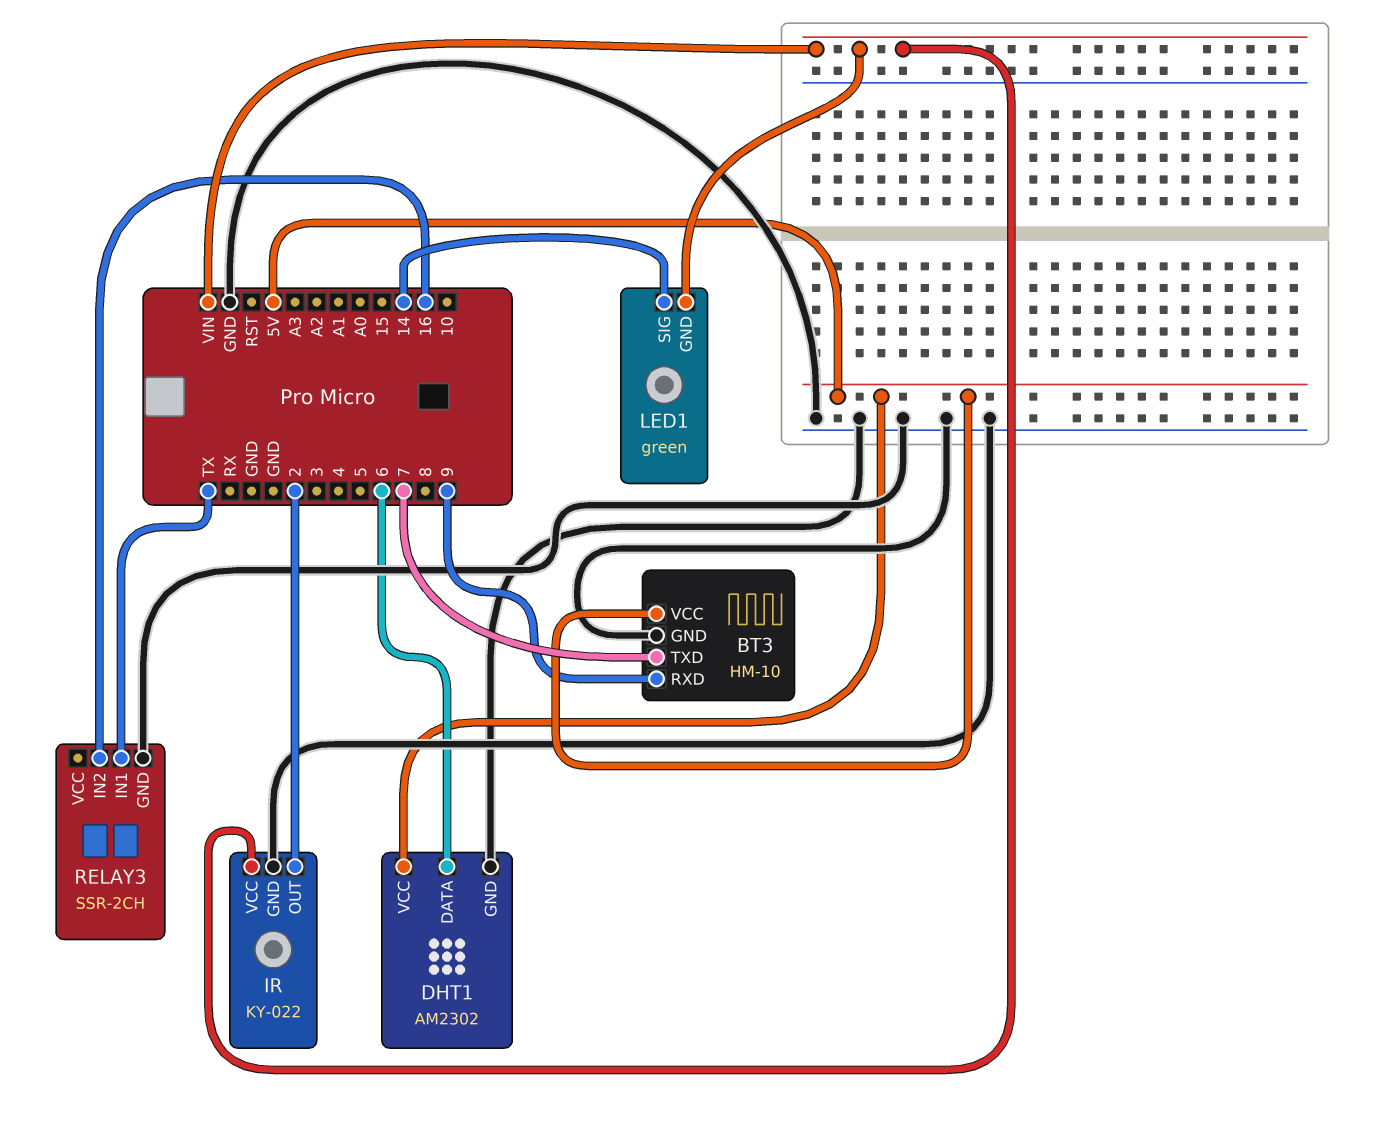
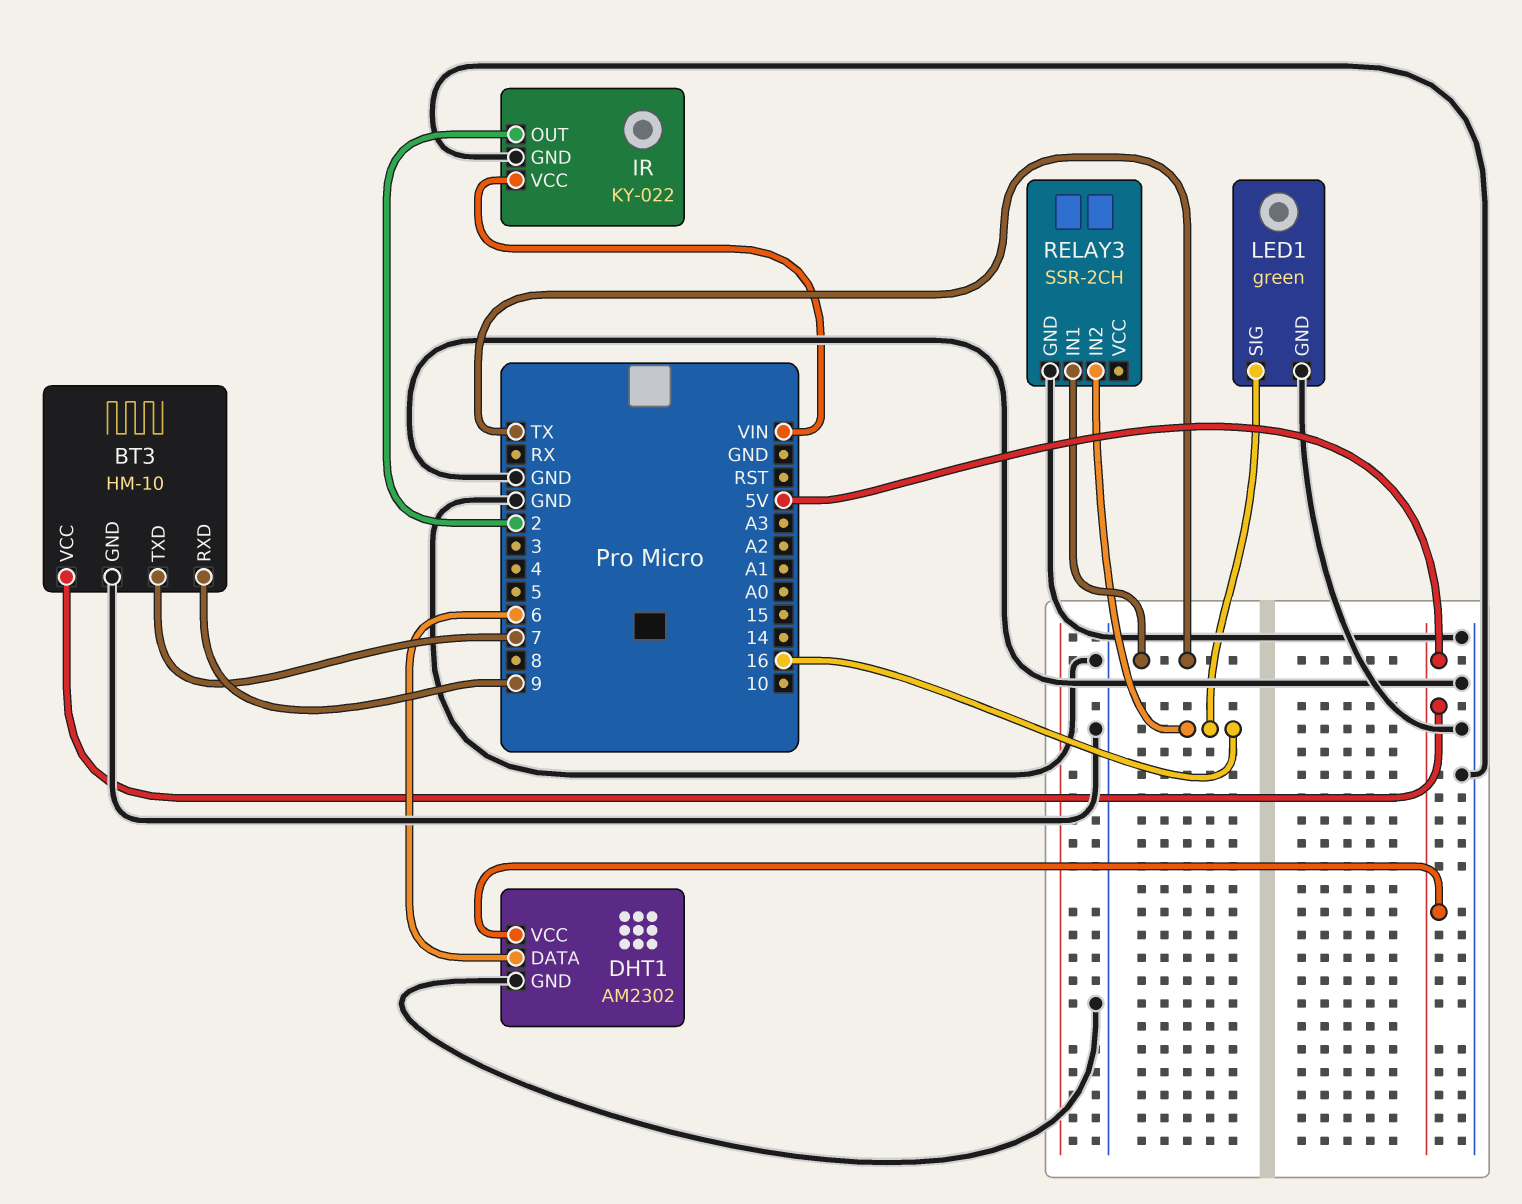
LED1 pin GND: VIN -> GND
LED1 pin SIG: 14 -> 16

